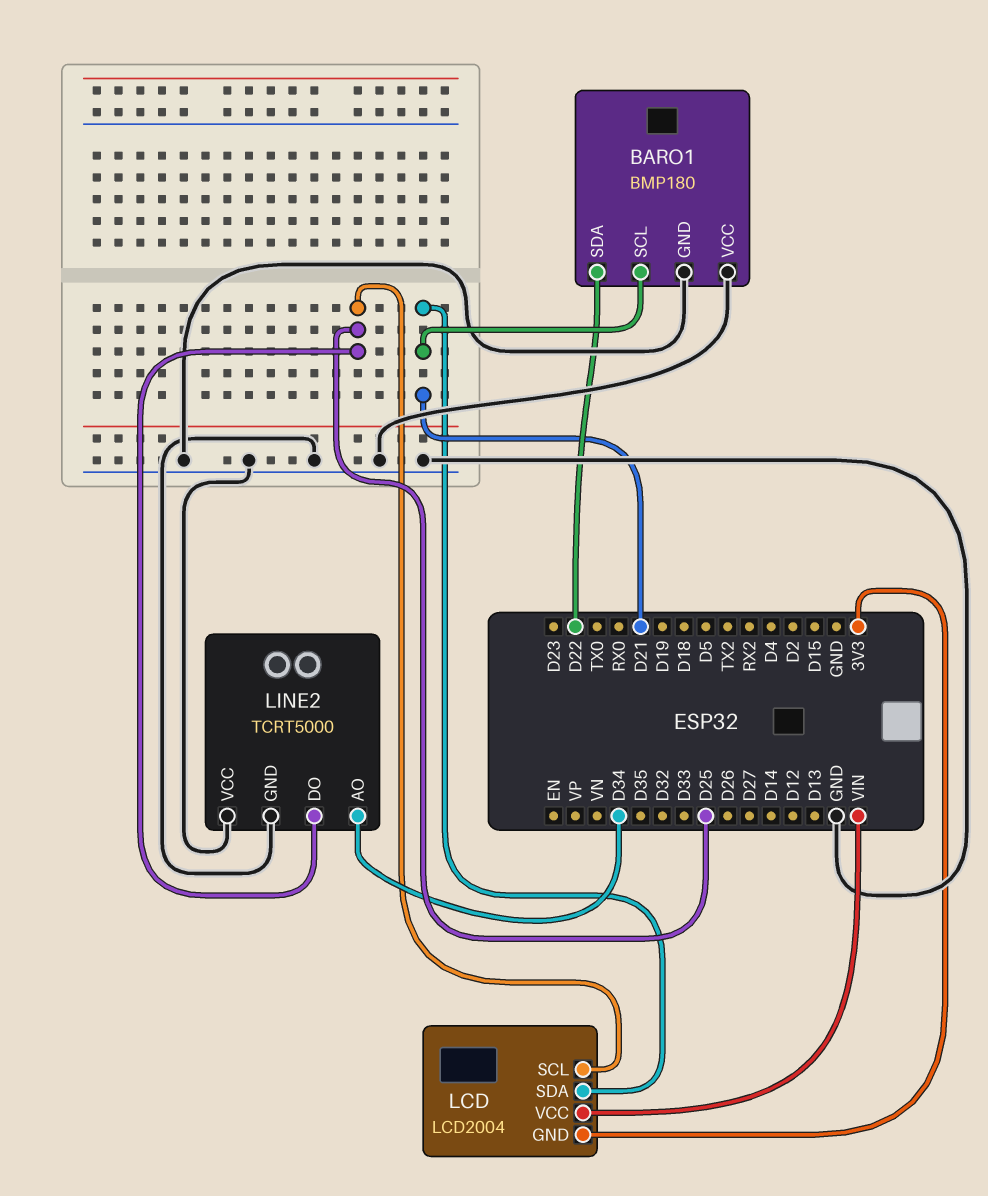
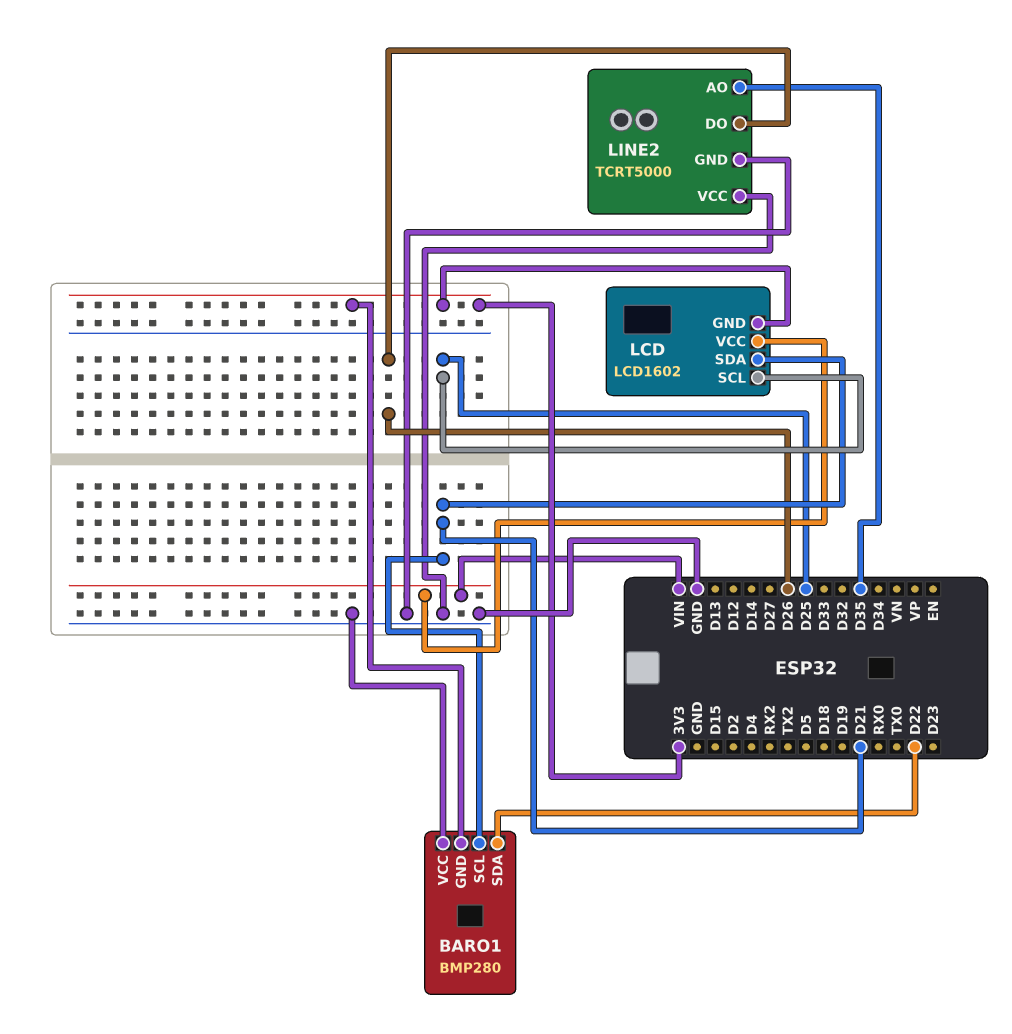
BARO1: BMP180 -> BMP280
BARO1 pin GND: GND -> 3V3
LCD: LCD2004 -> LCD1602
LINE2 pin AO: D34 -> D35
LINE2 pin DO: D25 -> D26

